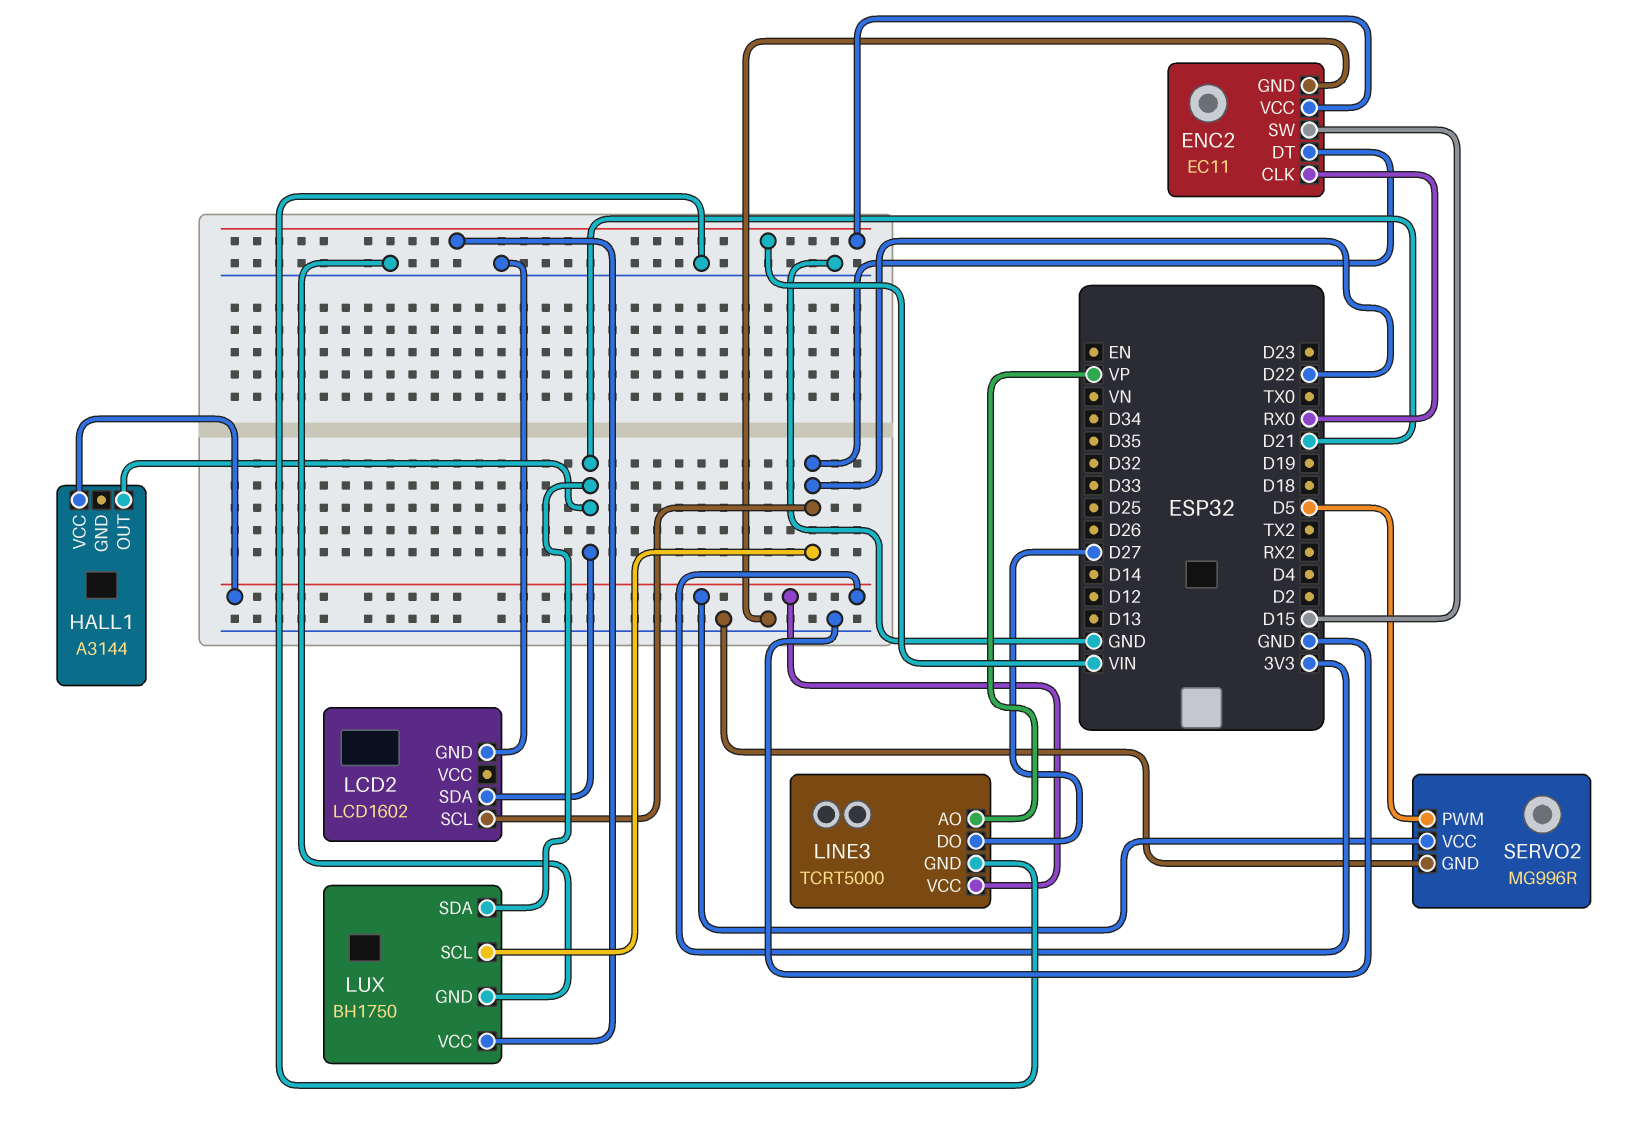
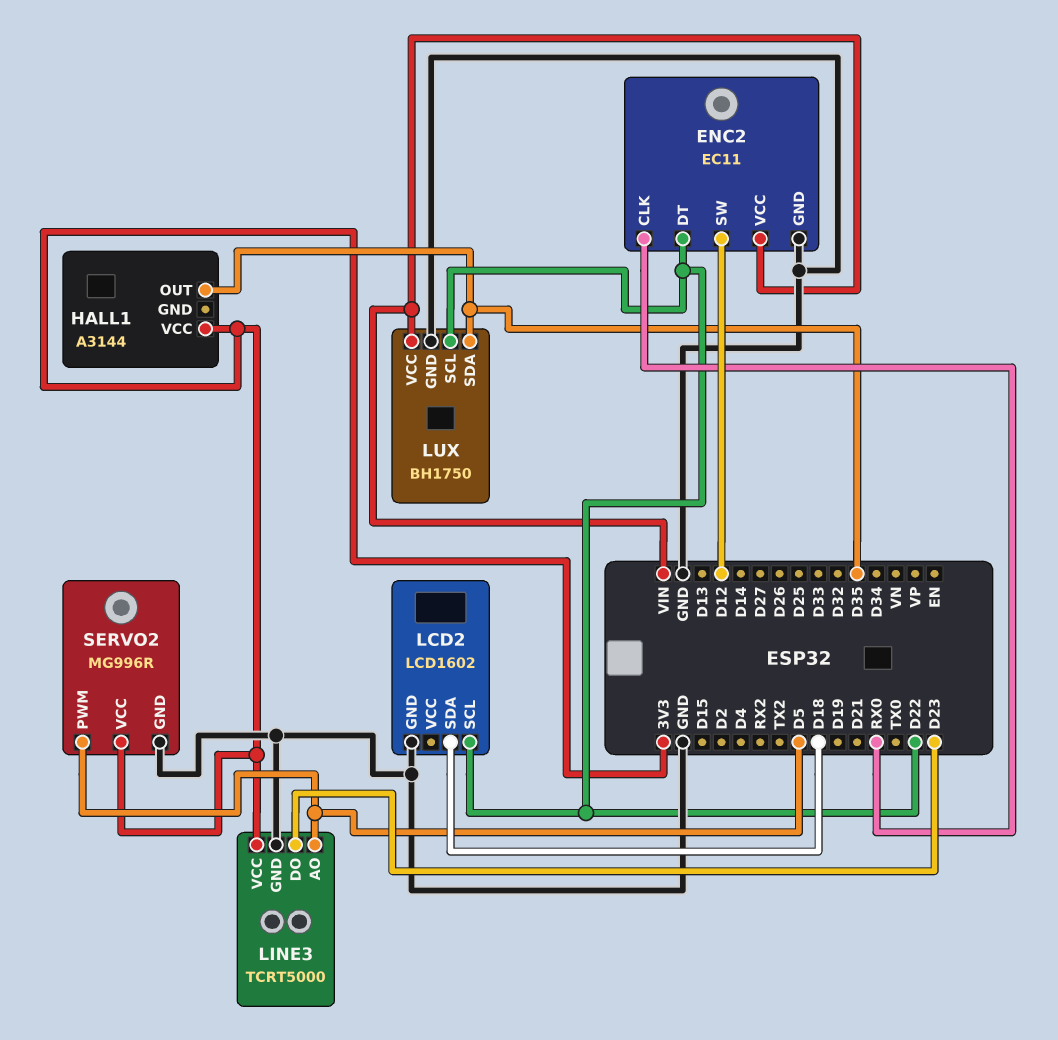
ENC2 pin SW: D15 -> D12
HALL1 pin OUT: D21 -> D35
LCD2 pin SDA: D21 -> D18
LINE3 pin AO: VP -> D5
LINE3 pin DO: D27 -> D23
LUX pin SDA: D21 -> D35

